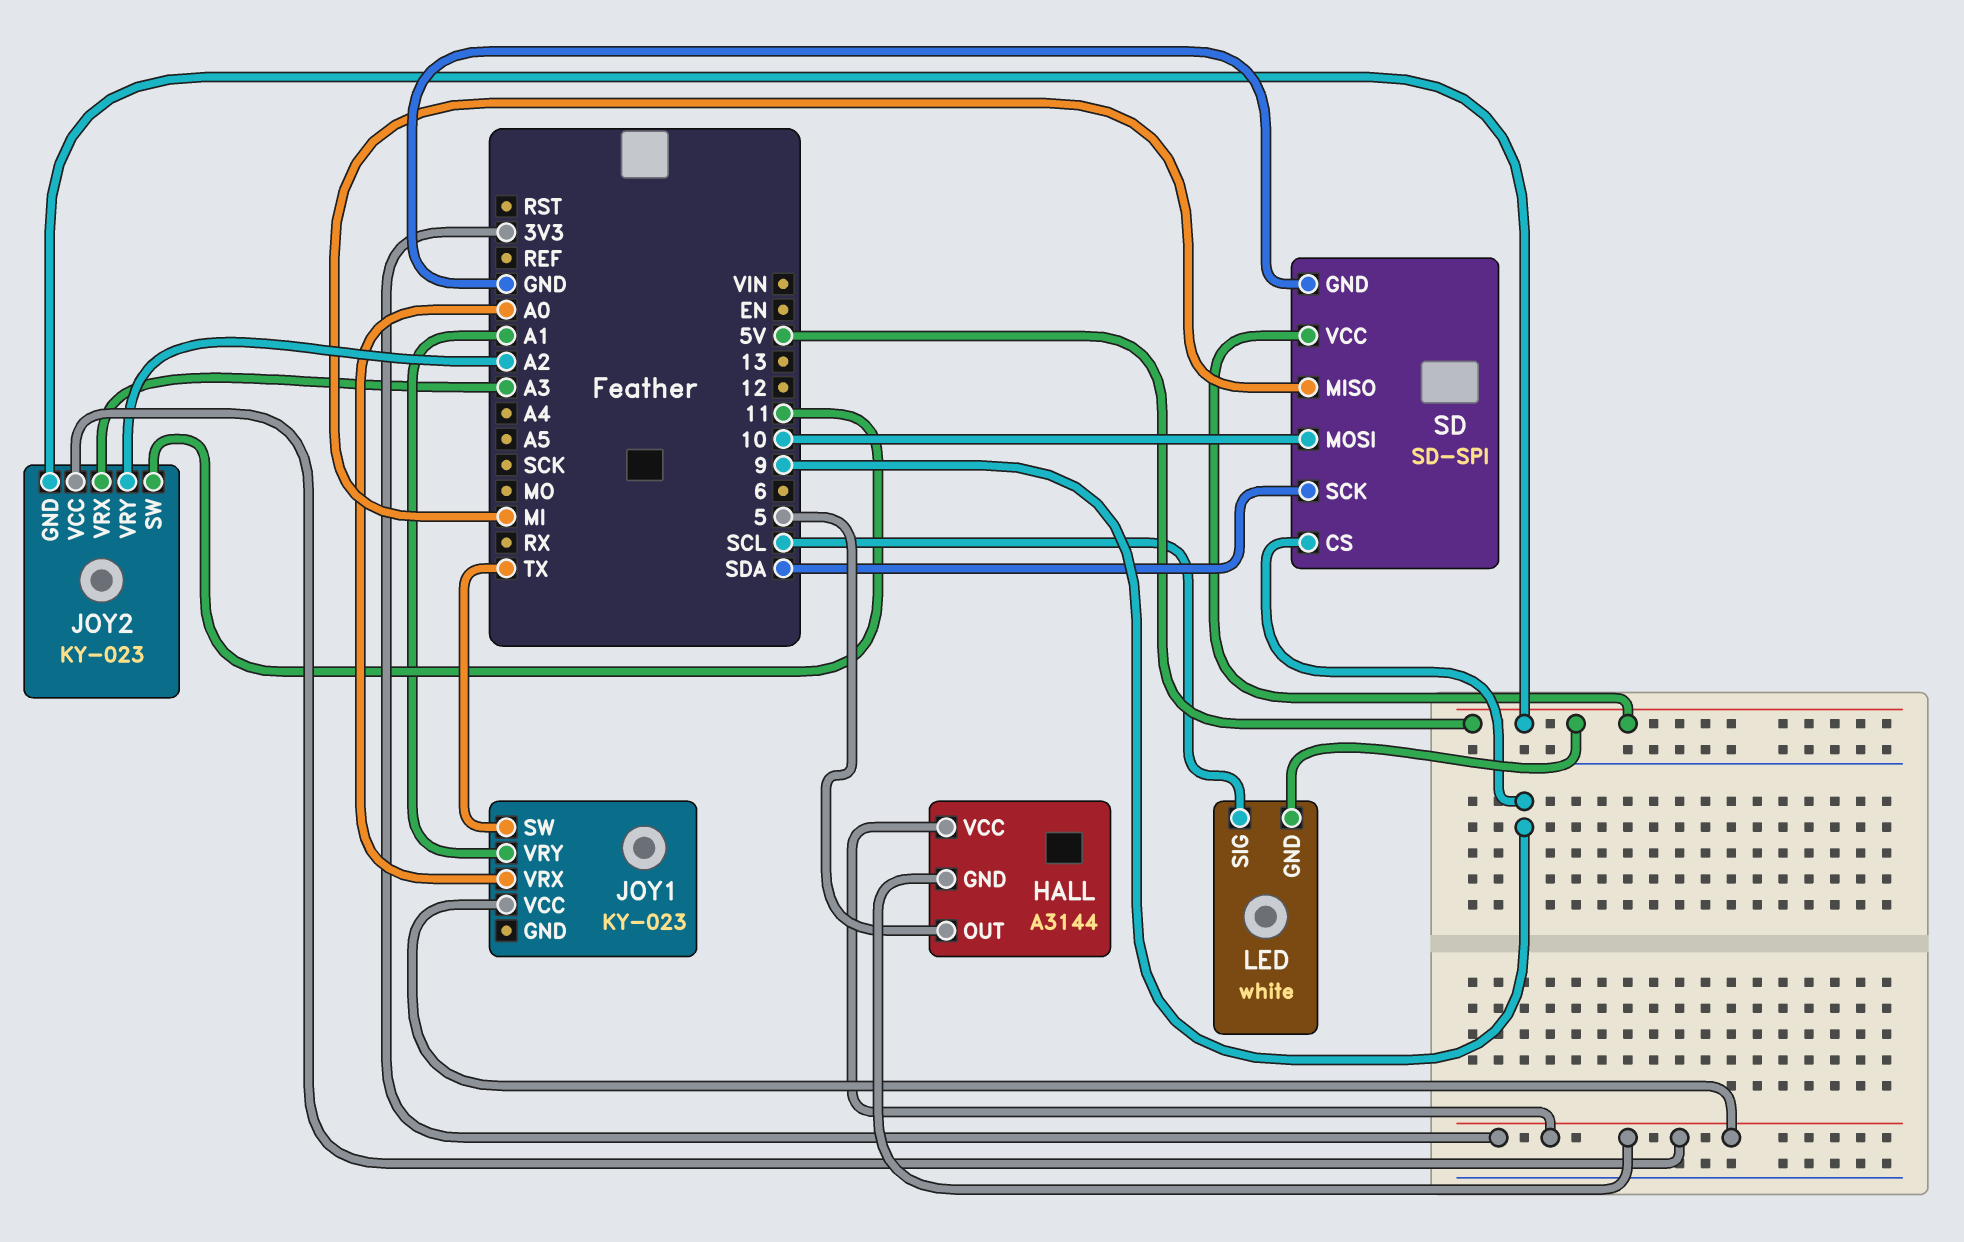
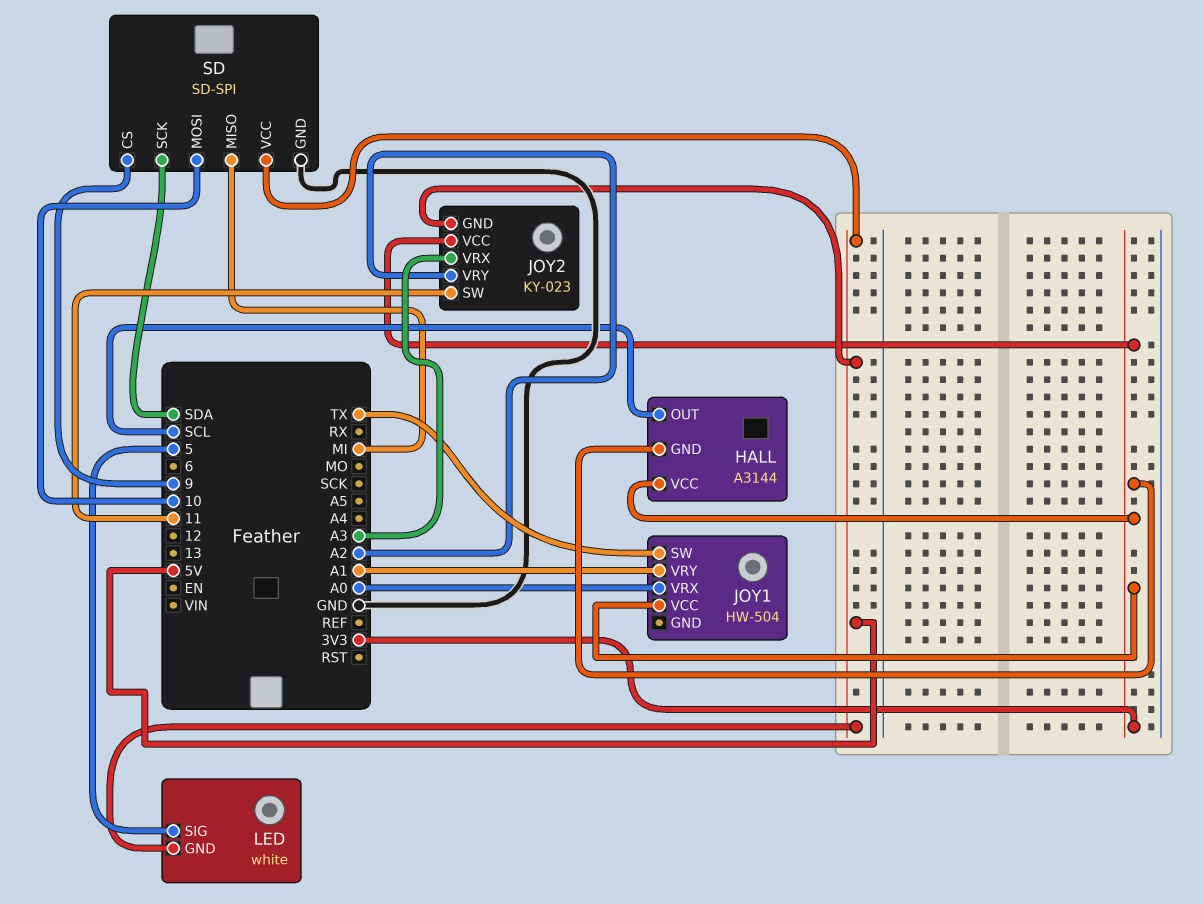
HALL pin OUT: 5 -> SCL
JOY1: KY-023 -> HW-504
LED pin SIG: SCL -> 5

